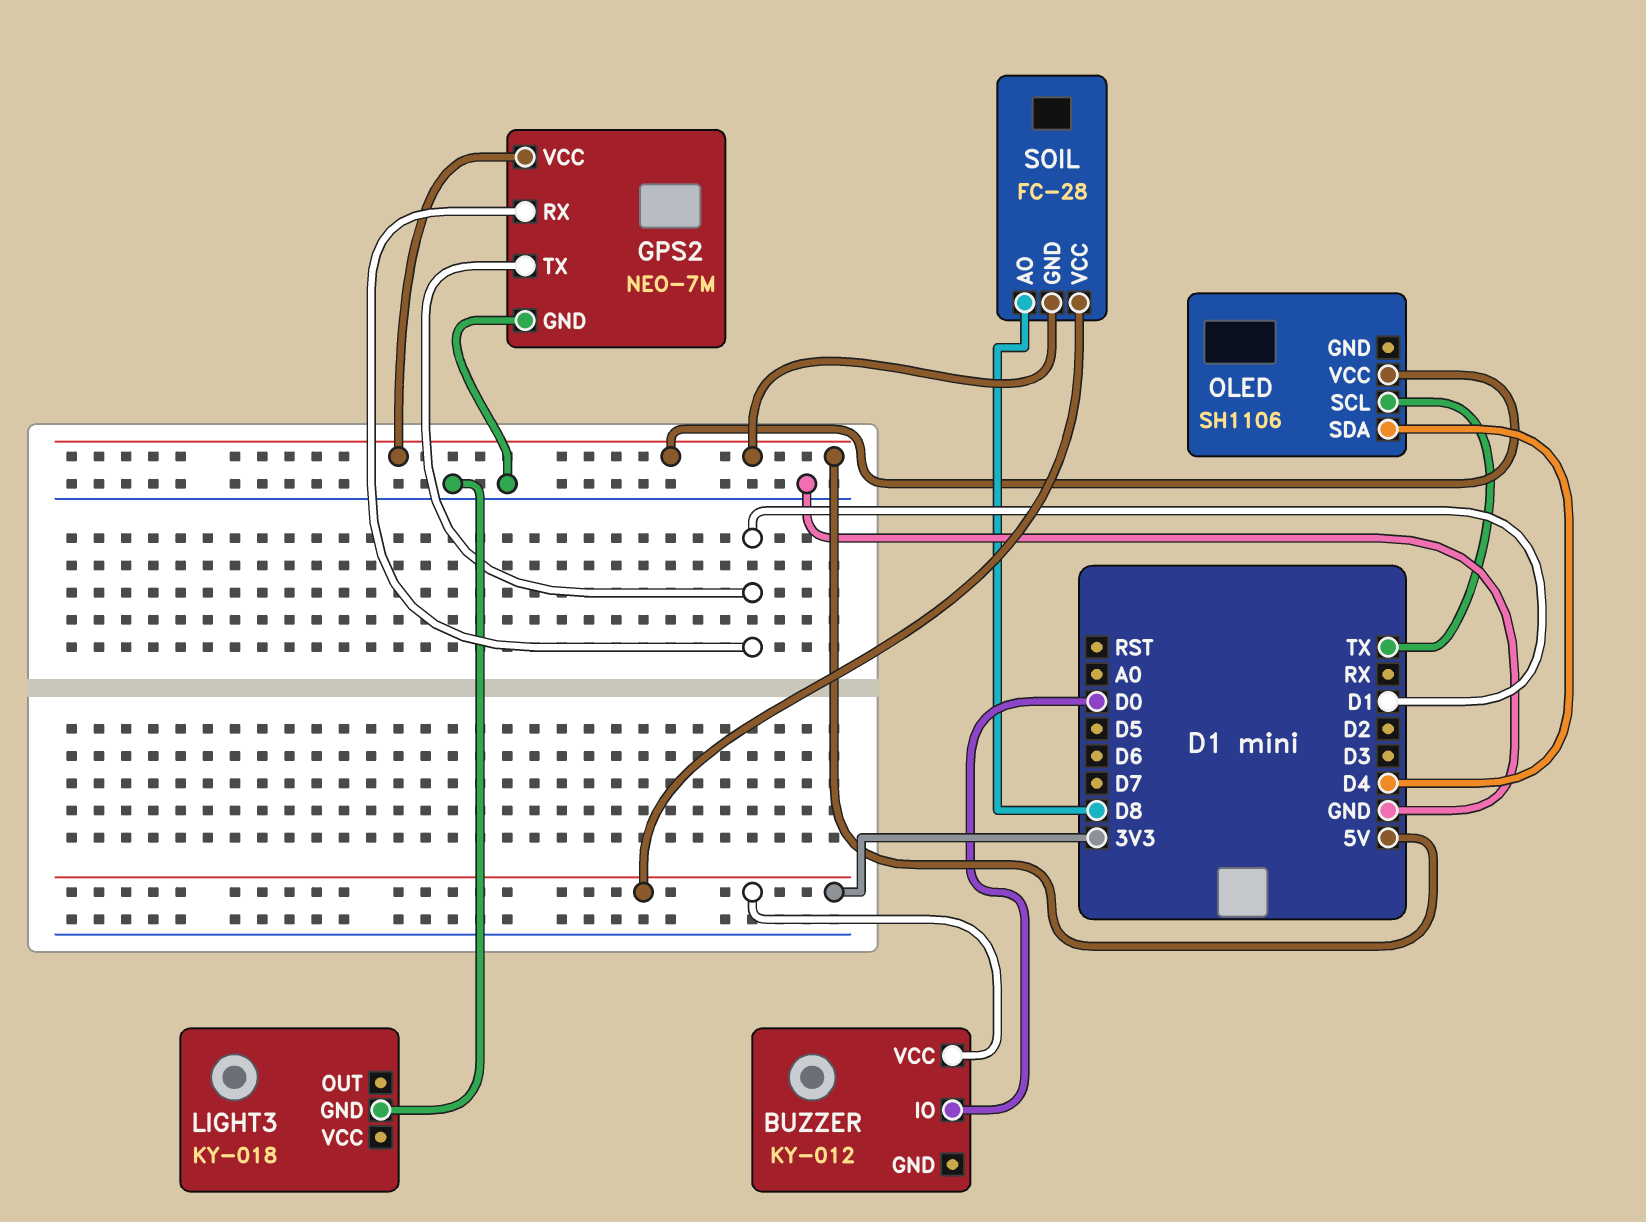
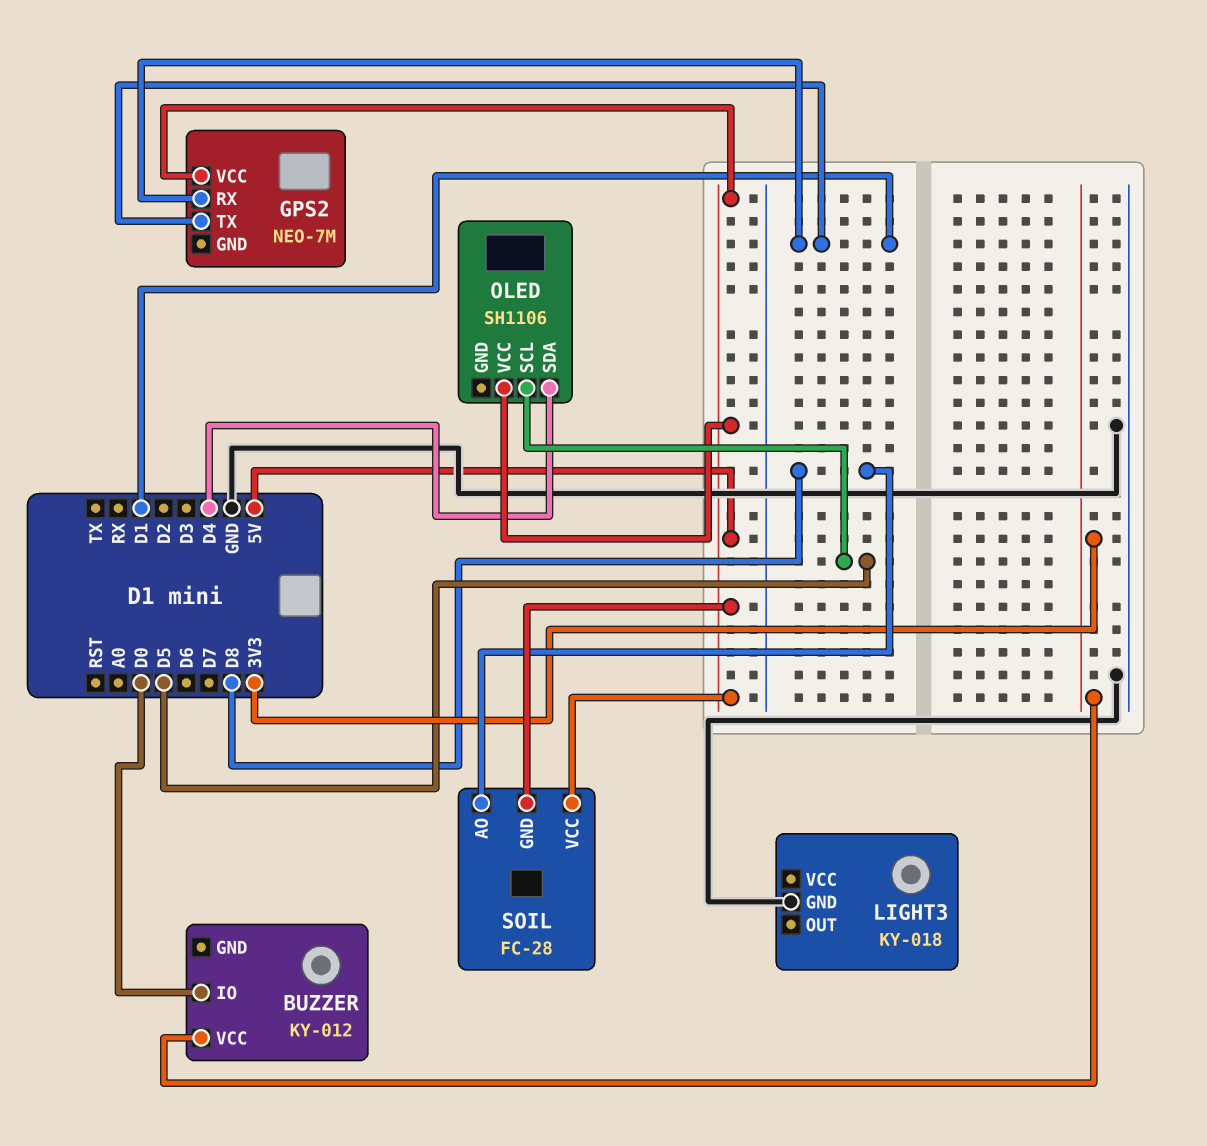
GPS2 pin GND: GND -> none
OLED pin SCL: TX -> D5
SOIL pin VCC: 3V3 -> 5V

